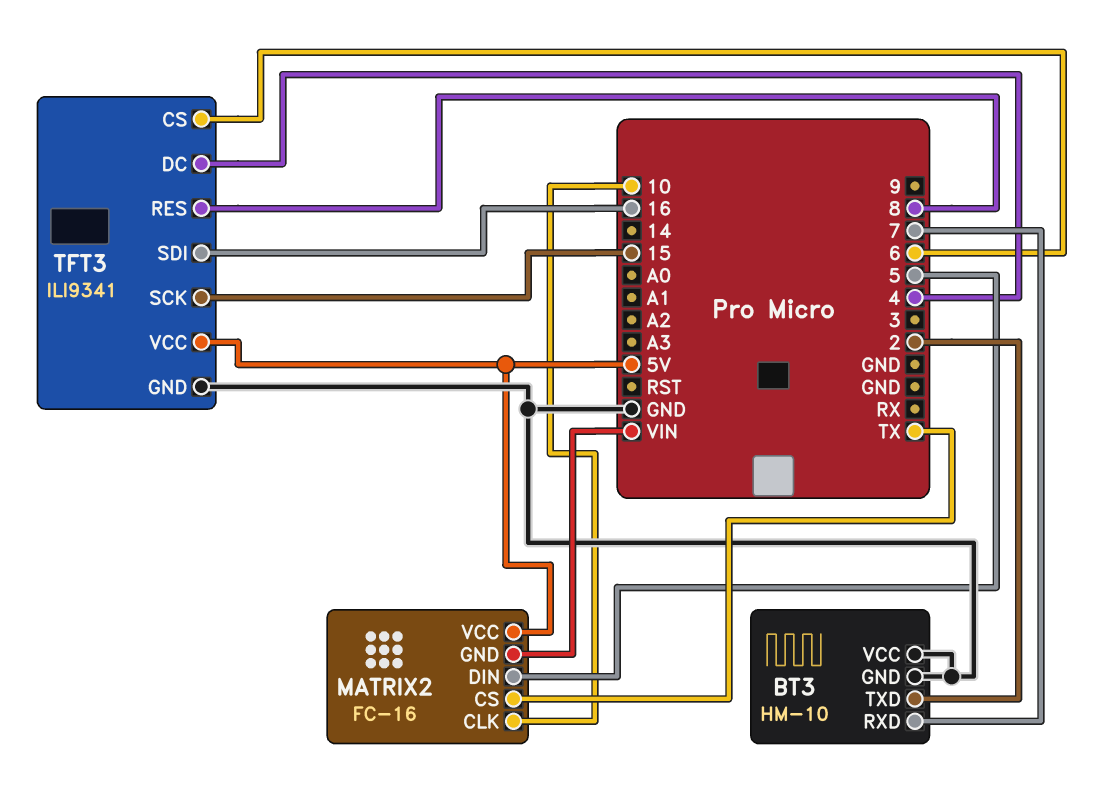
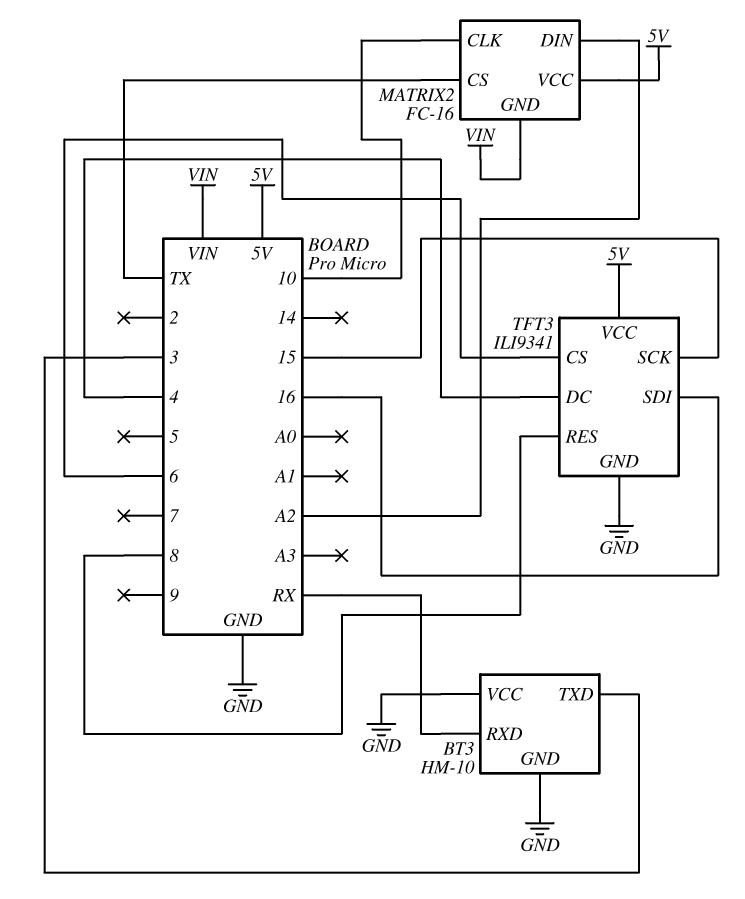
BT3 pin RXD: 7 -> RX
BT3 pin TXD: 2 -> 3
MATRIX2 pin DIN: 5 -> A2

